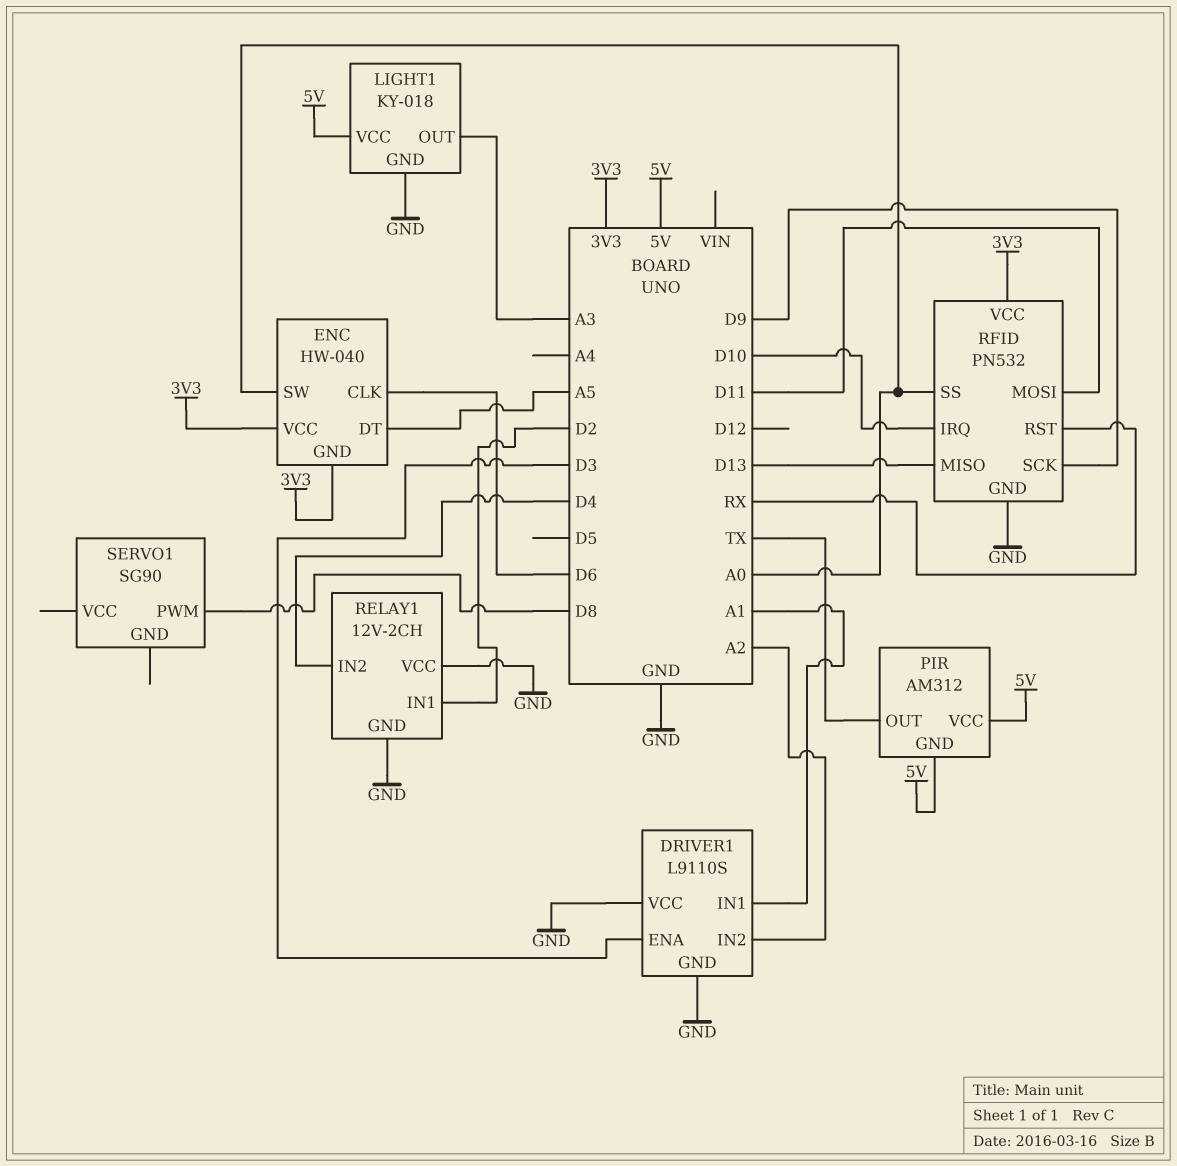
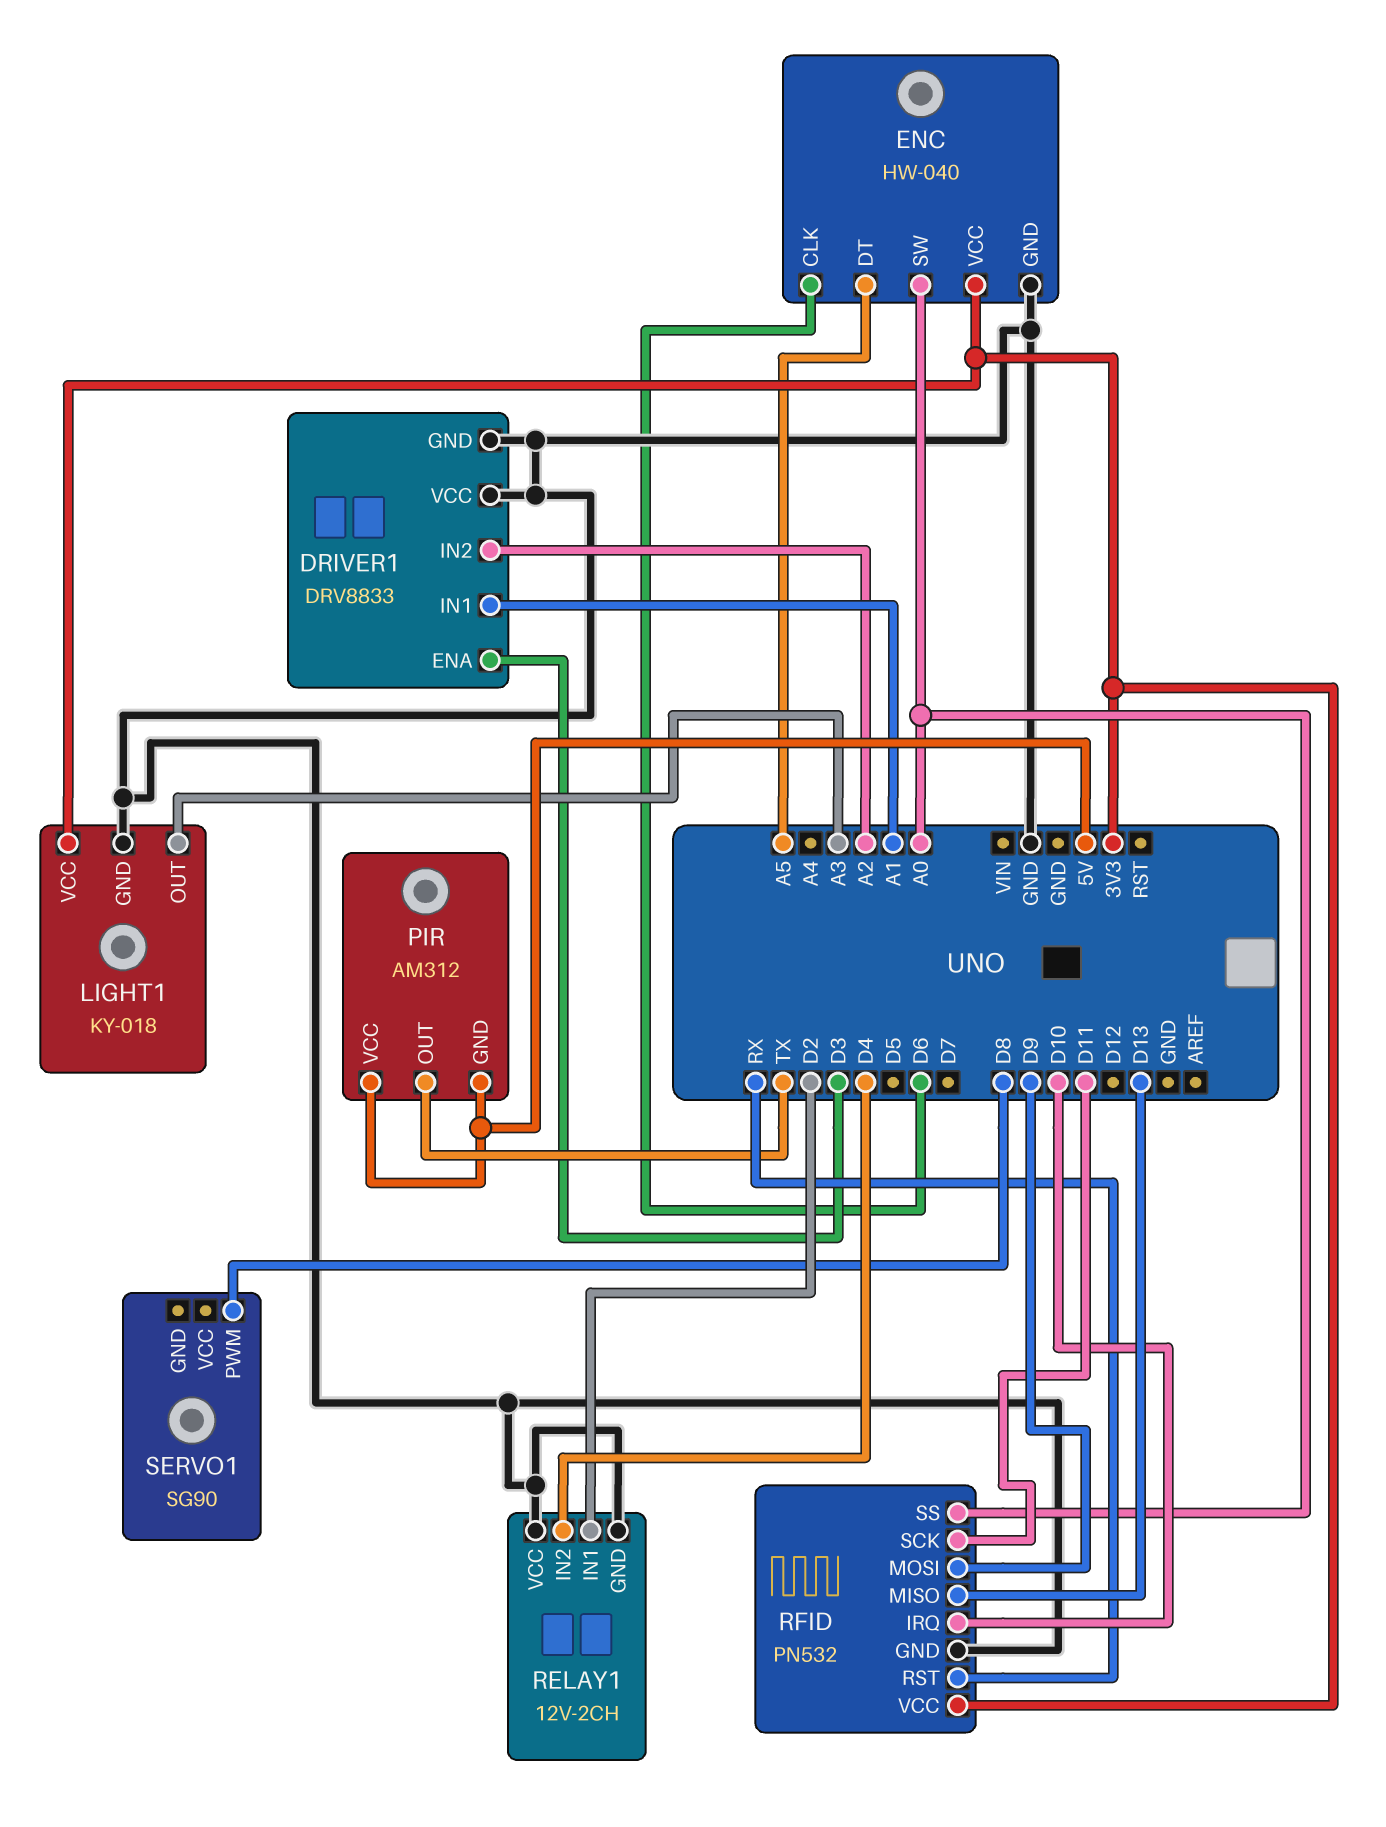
DRIVER1: L9110S -> DRV8833
ENC pin GND: 3V3 -> GND
LIGHT1 pin VCC: 5V -> 3V3
RFID pin MOSI: D11 -> D9
RFID pin SCK: D9 -> D11

